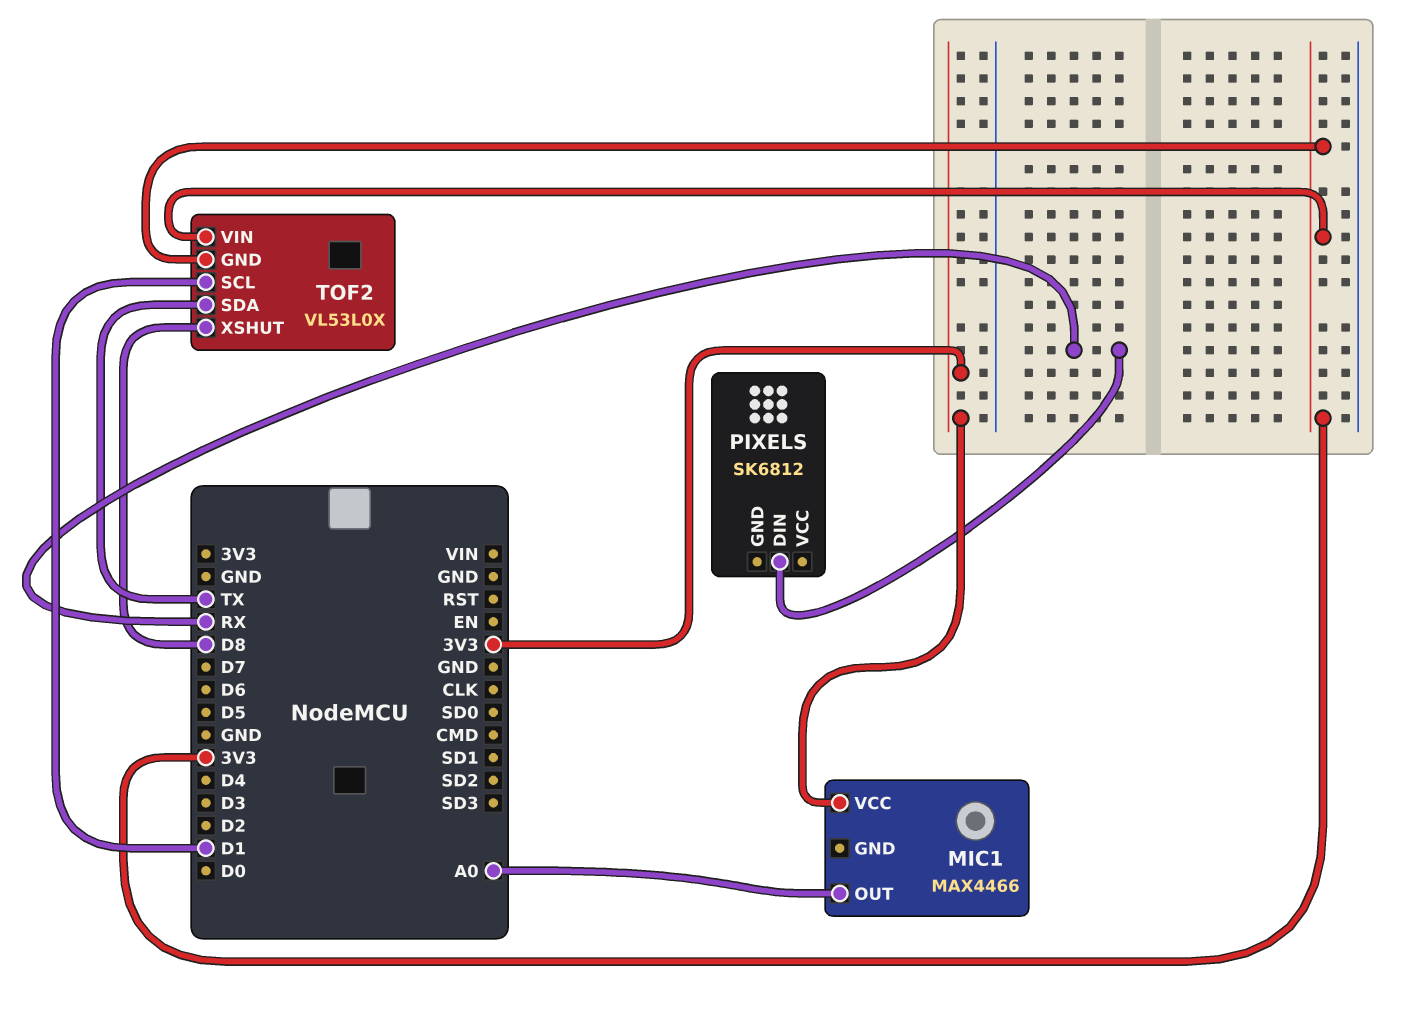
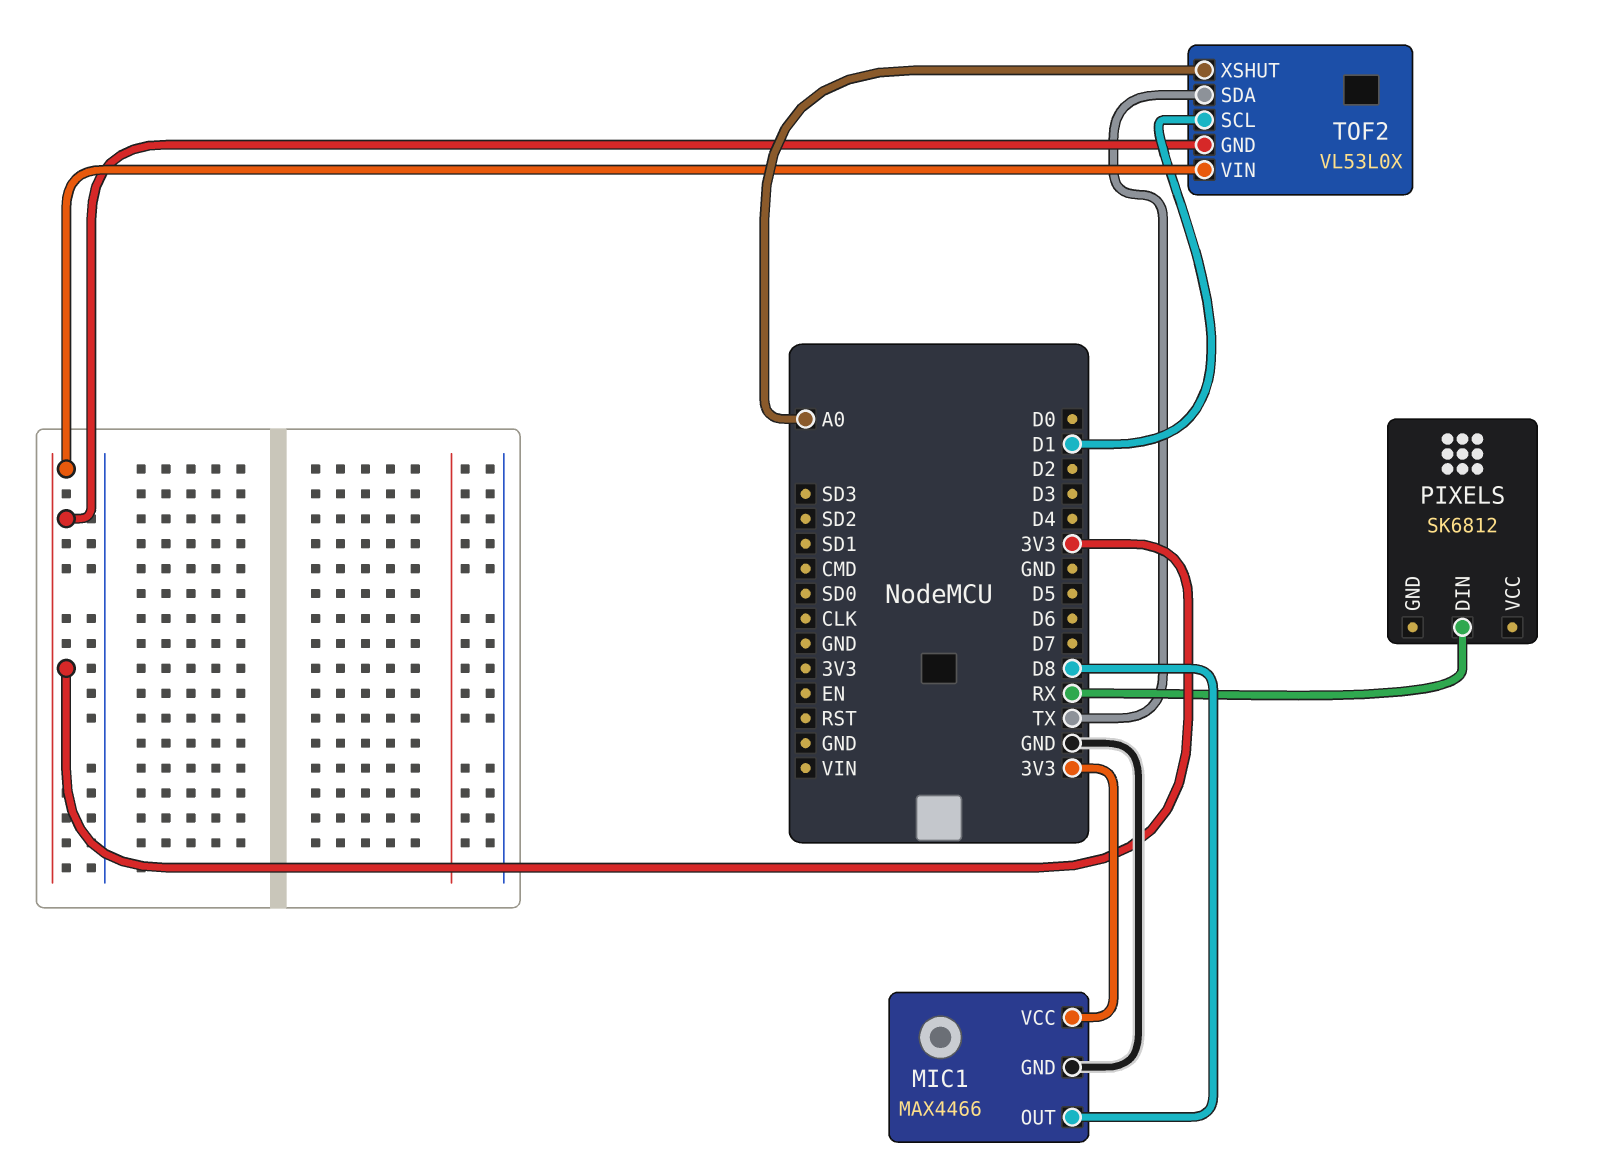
MIC1 pin GND: none -> GND
MIC1 pin OUT: A0 -> D8
TOF2 pin XSHUT: D8 -> A0

